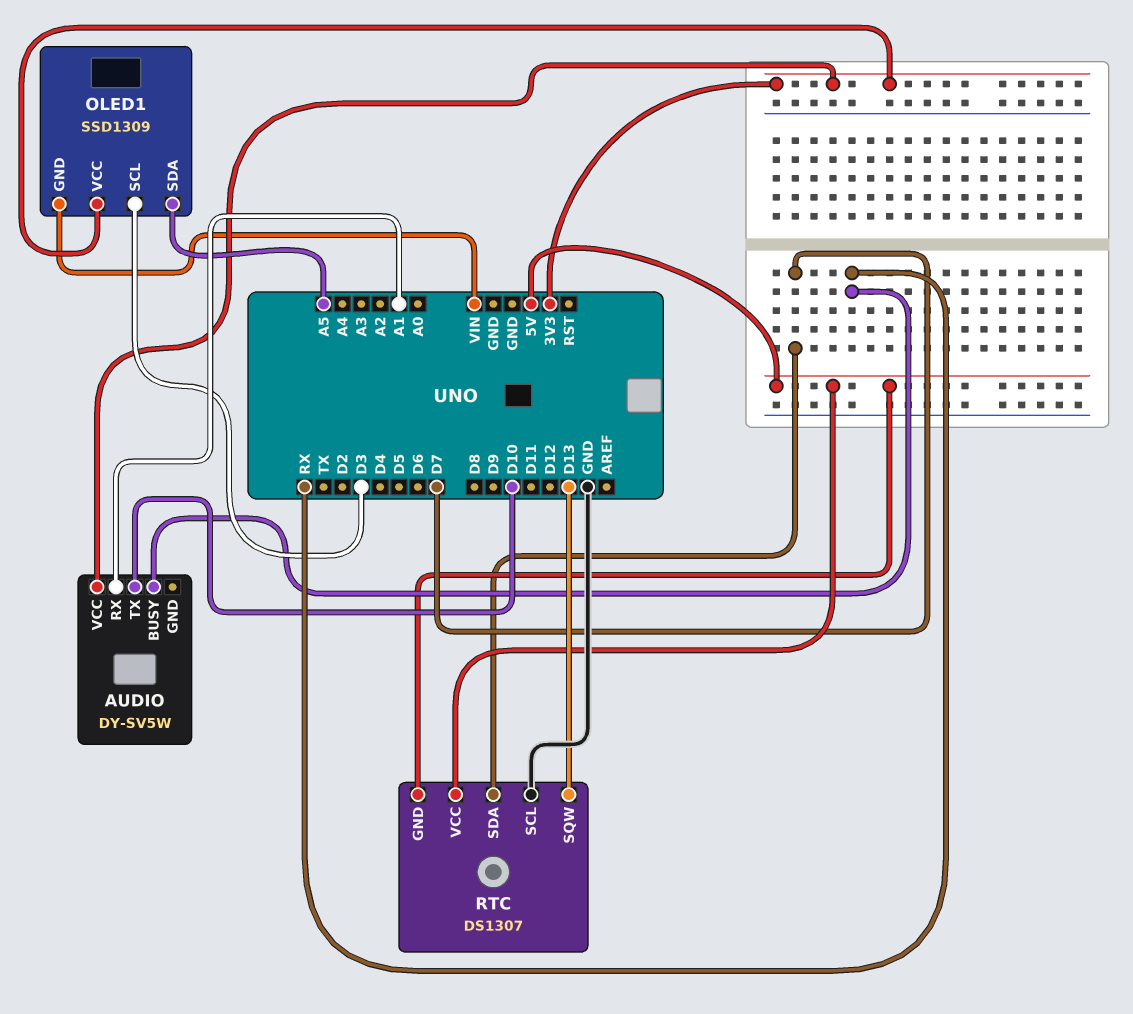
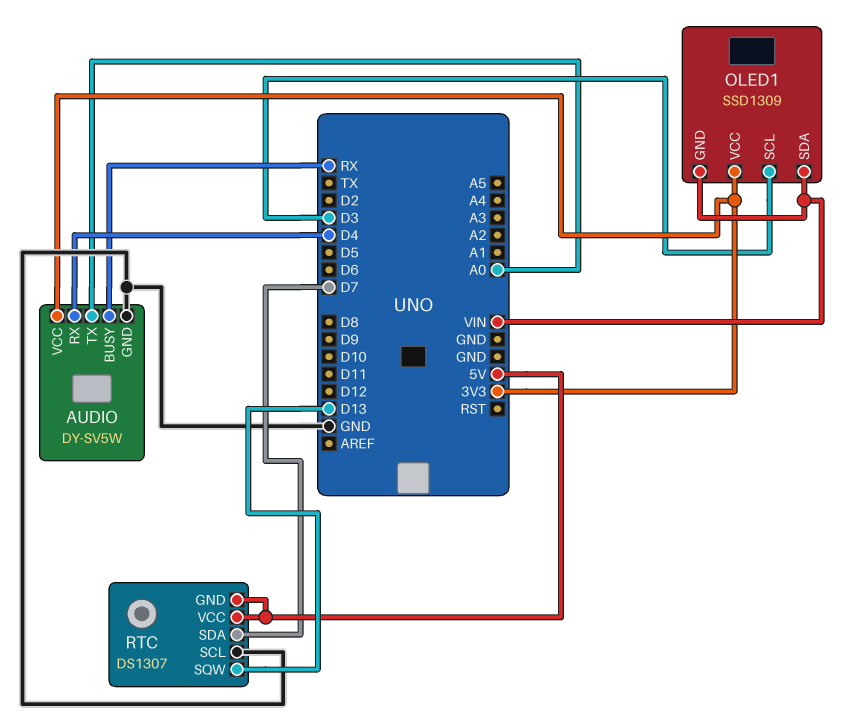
AUDIO pin GND: none -> GND
AUDIO pin RX: A1 -> D4
AUDIO pin TX: D10 -> A0
OLED1 pin SDA: A5 -> VIN

